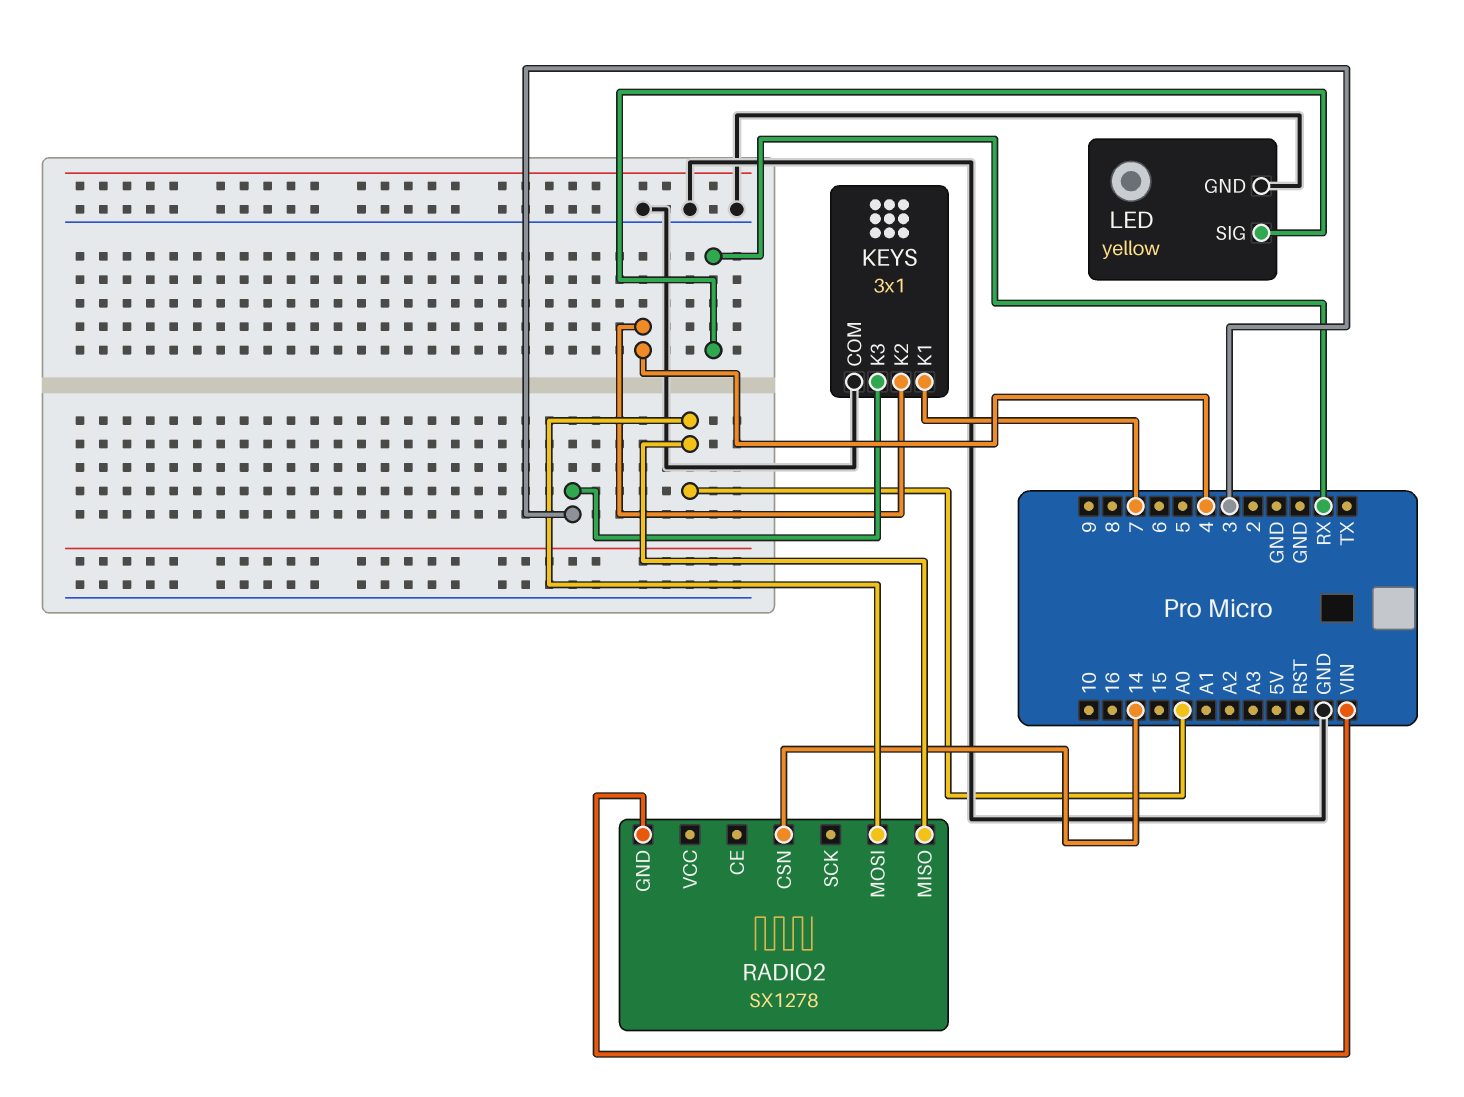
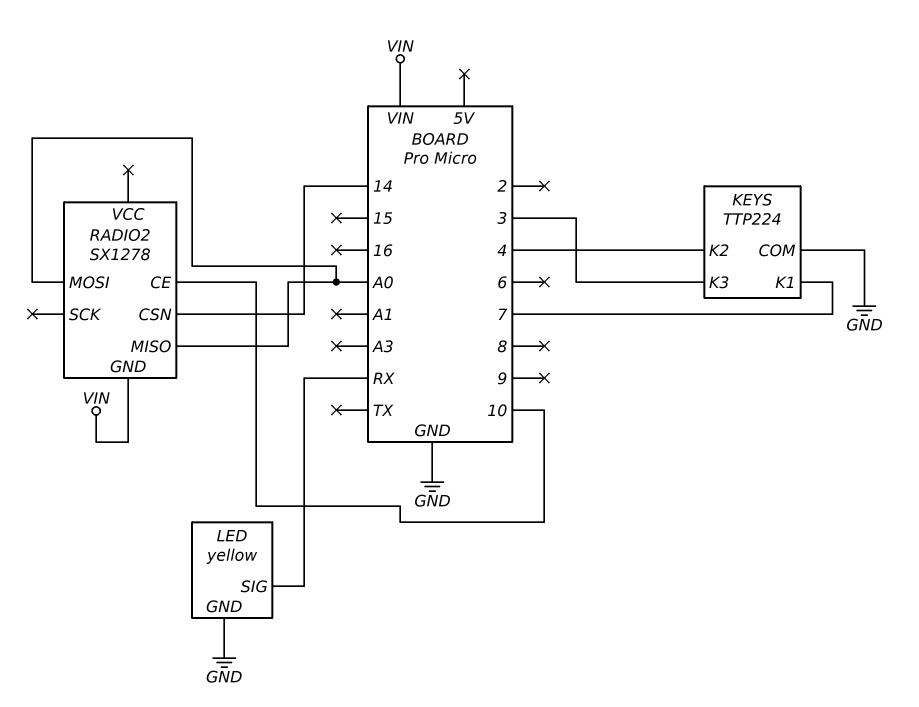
KEYS: 3x1 -> TTP224
RADIO2 pin CE: none -> 10

